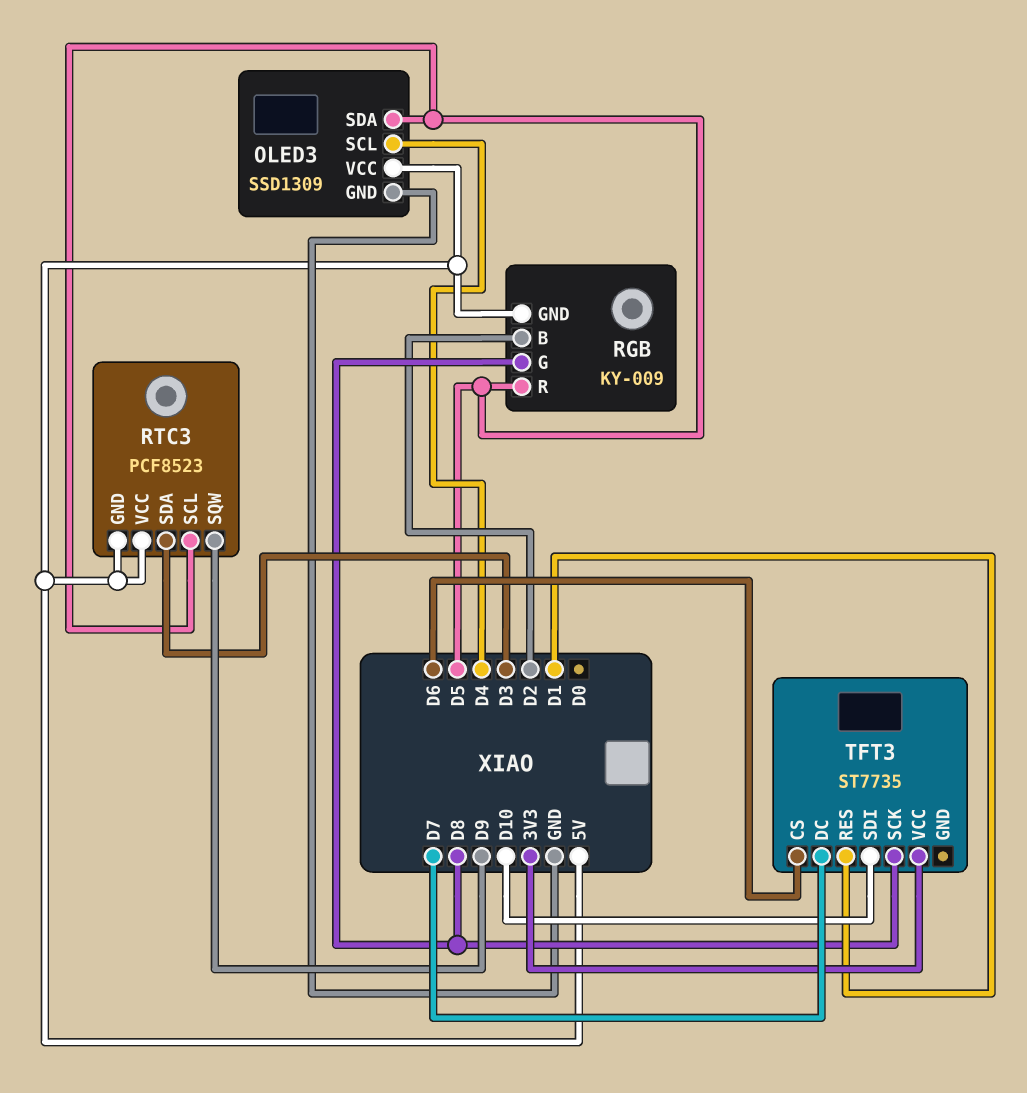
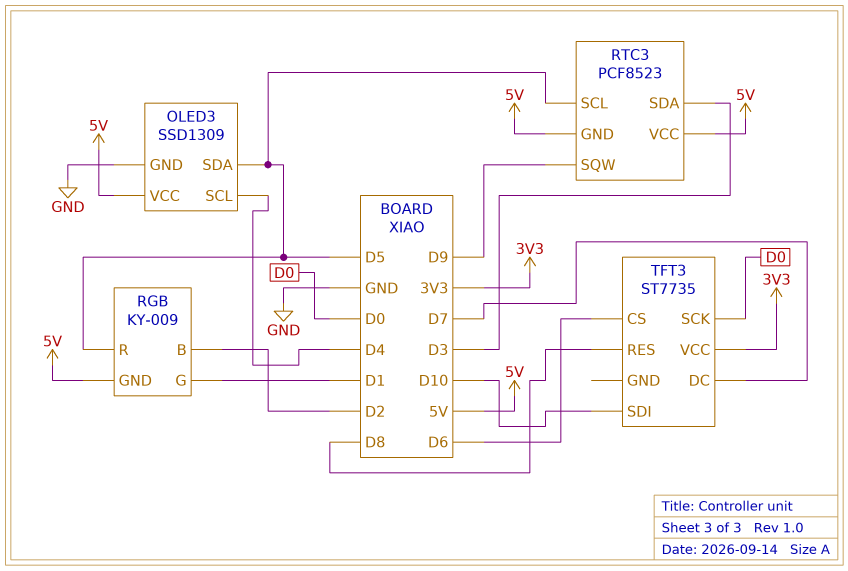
RGB pin G: D8 -> D1
TFT3 pin RES: D1 -> D8
TFT3 pin SCK: D8 -> D0

